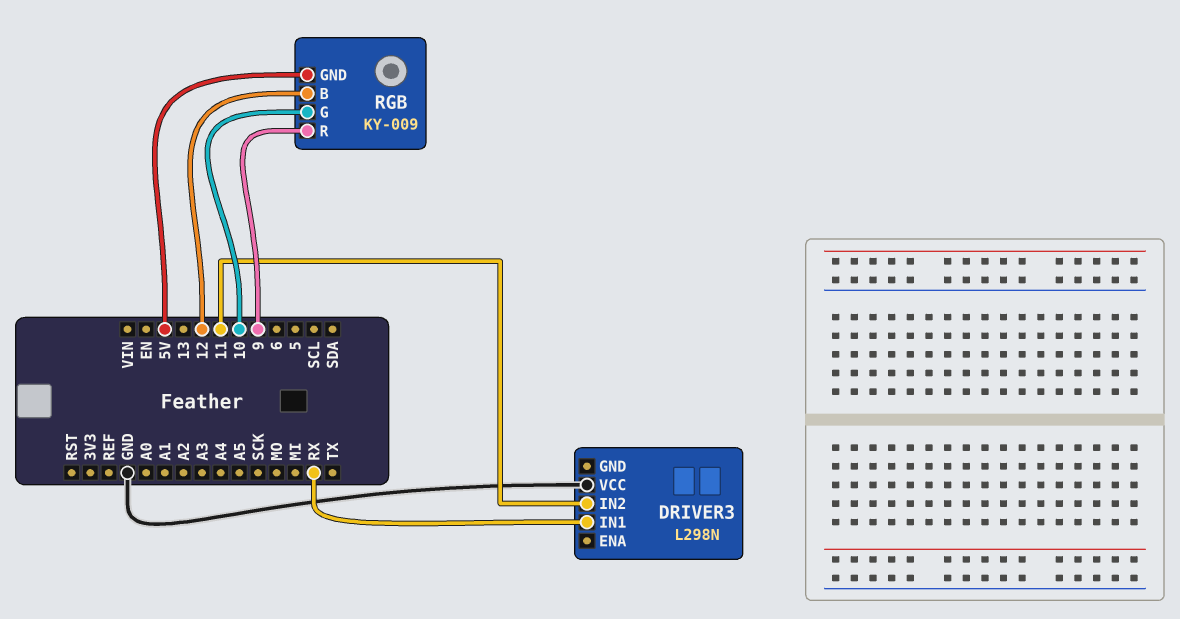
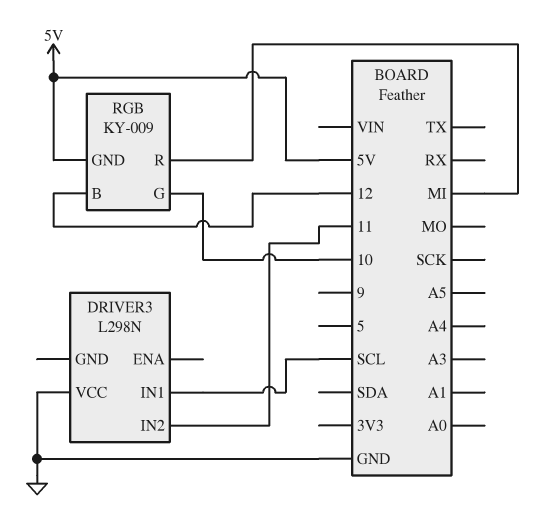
DRIVER3 pin IN1: RX -> SCL
RGB pin R: 9 -> MI

